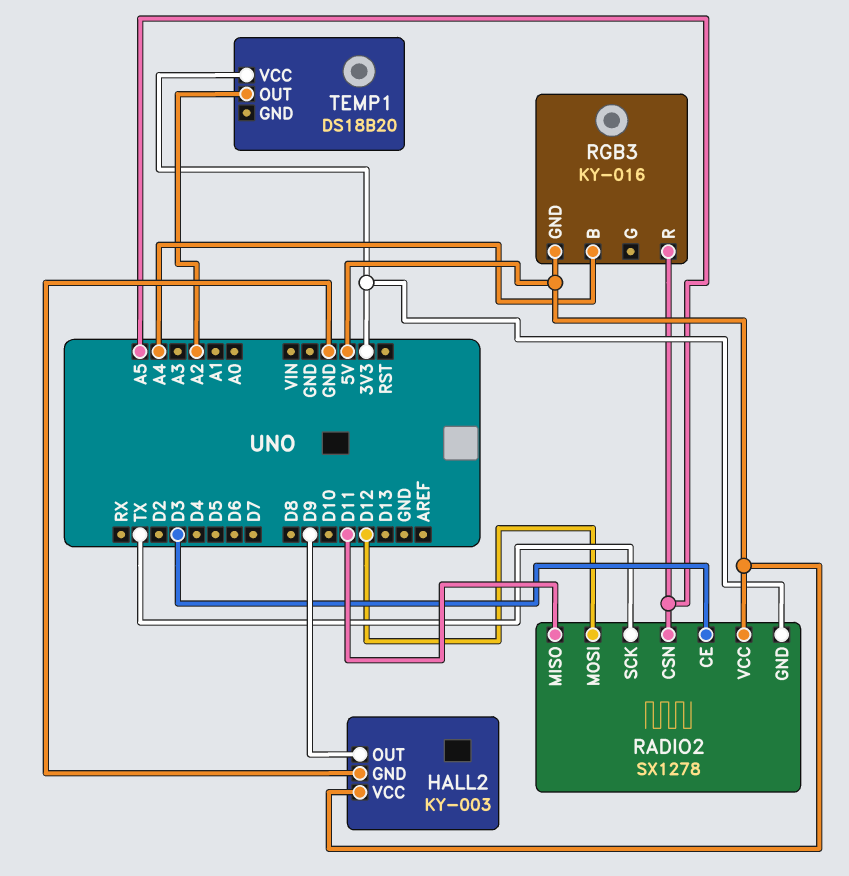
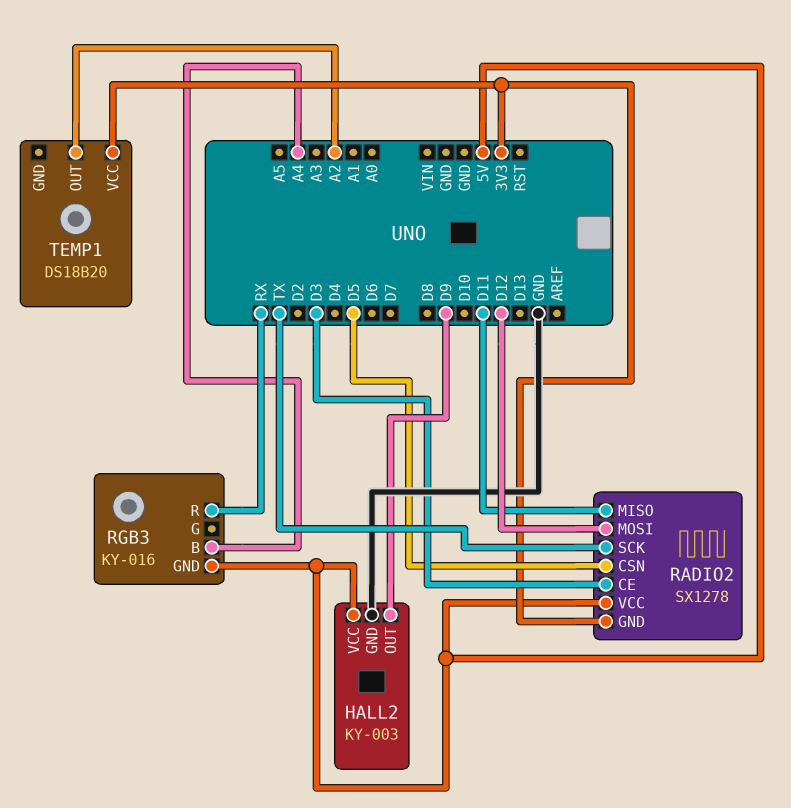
RADIO2 pin CSN: A5 -> D5
RGB3 pin R: A5 -> RX

